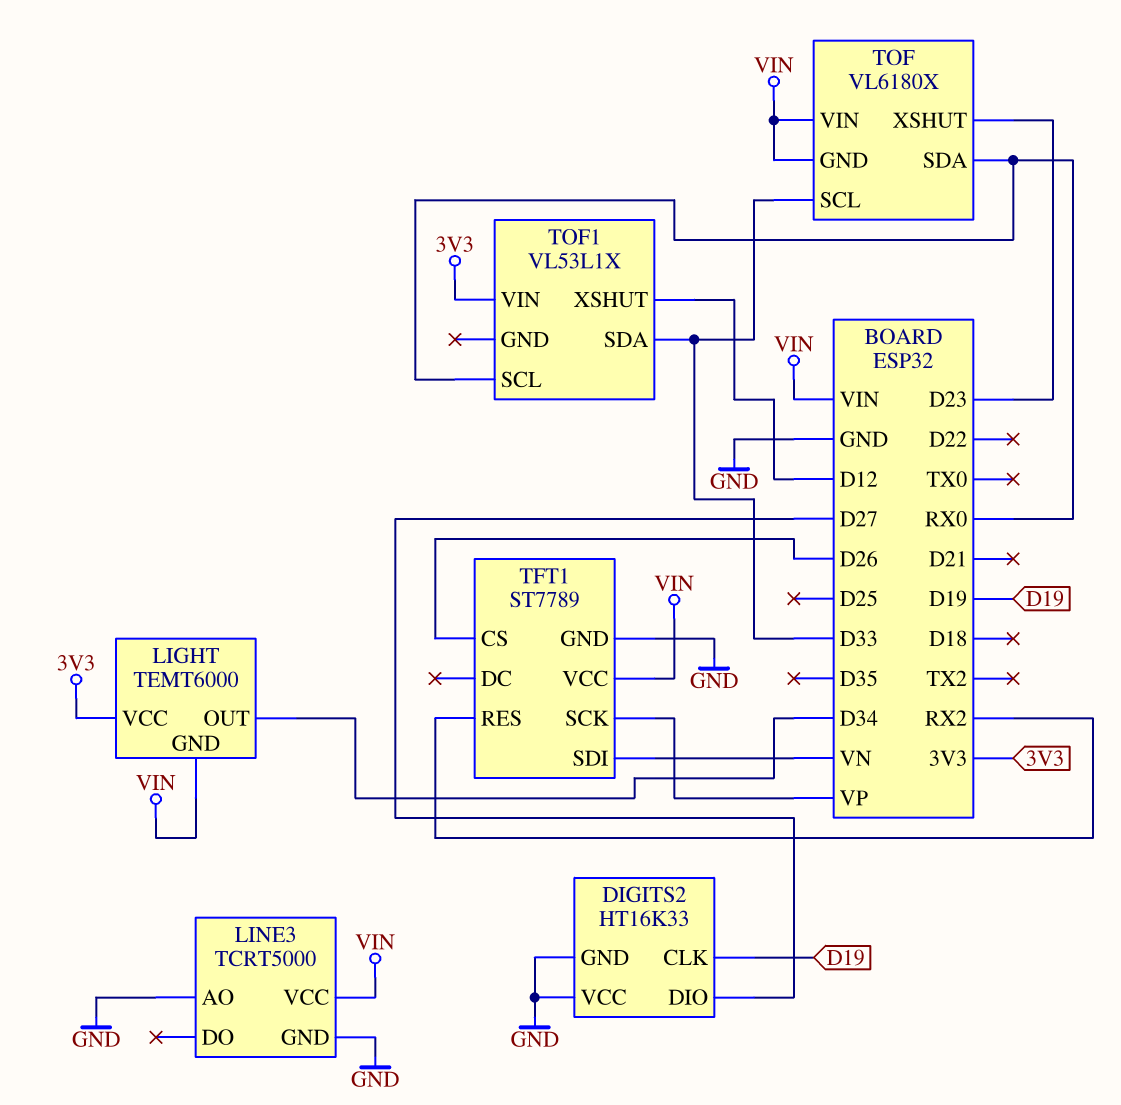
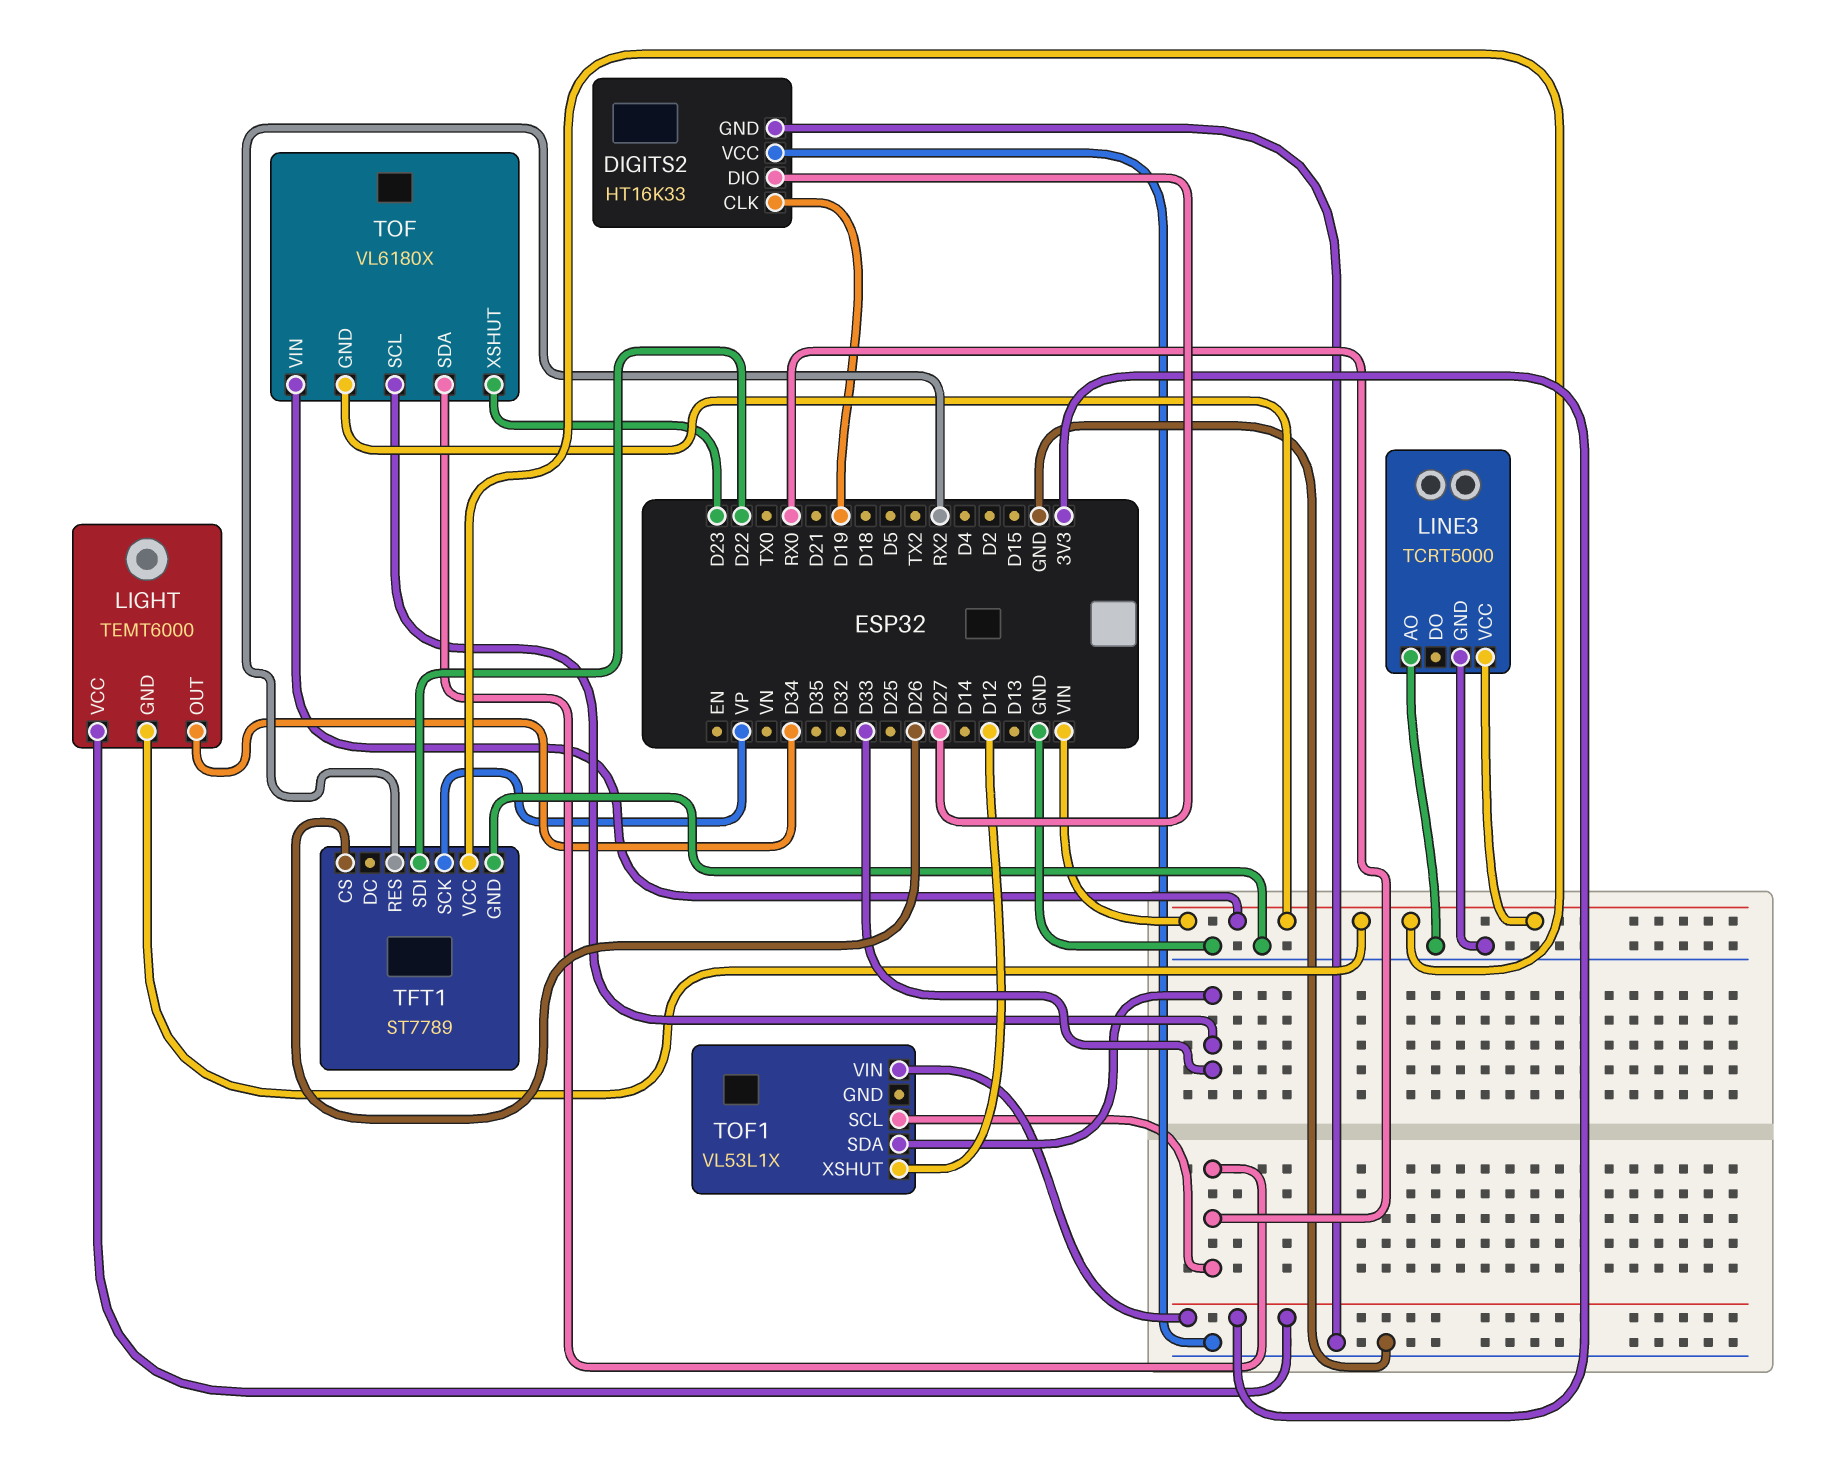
TFT1 pin SDI: VN -> D22

